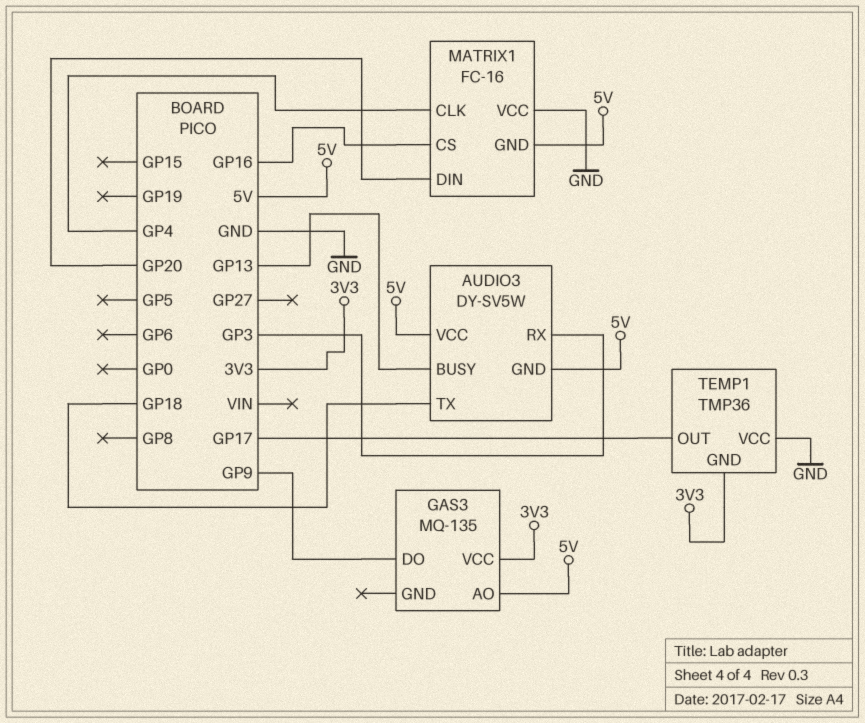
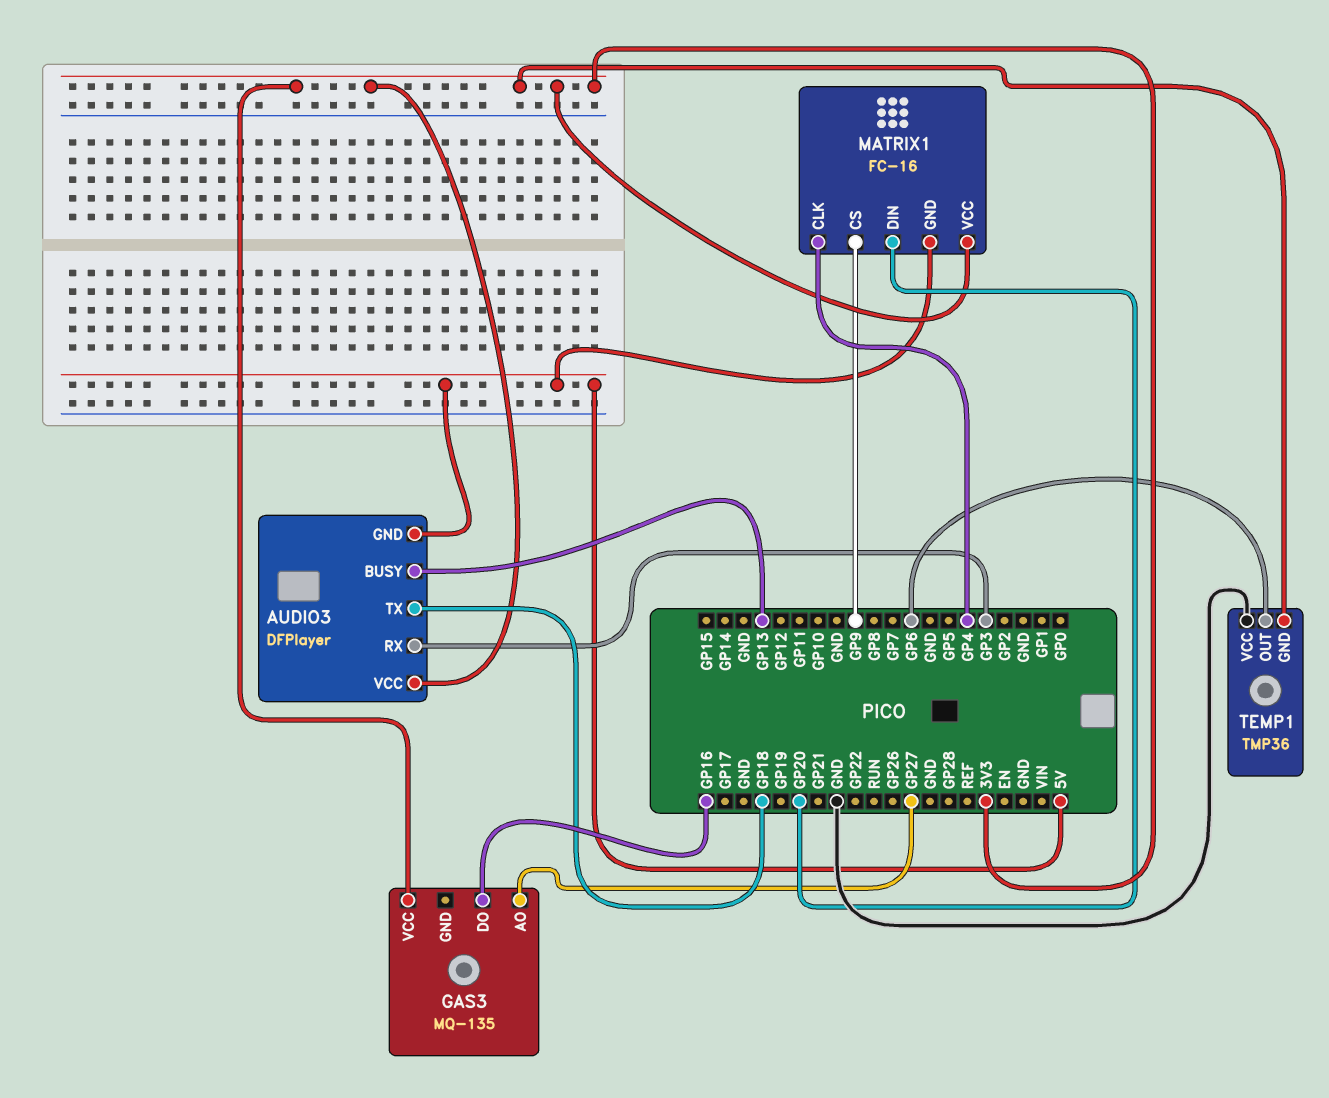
AUDIO3: DY-SV5W -> DFPlayer
AUDIO3 pin VCC: 5V -> 3V3
GAS3 pin AO: 5V -> GP27
GAS3 pin DO: GP9 -> GP16
MATRIX1 pin CS: GP16 -> GP9
MATRIX1 pin VCC: GND -> 3V3
TEMP1 pin OUT: GP17 -> GP6

